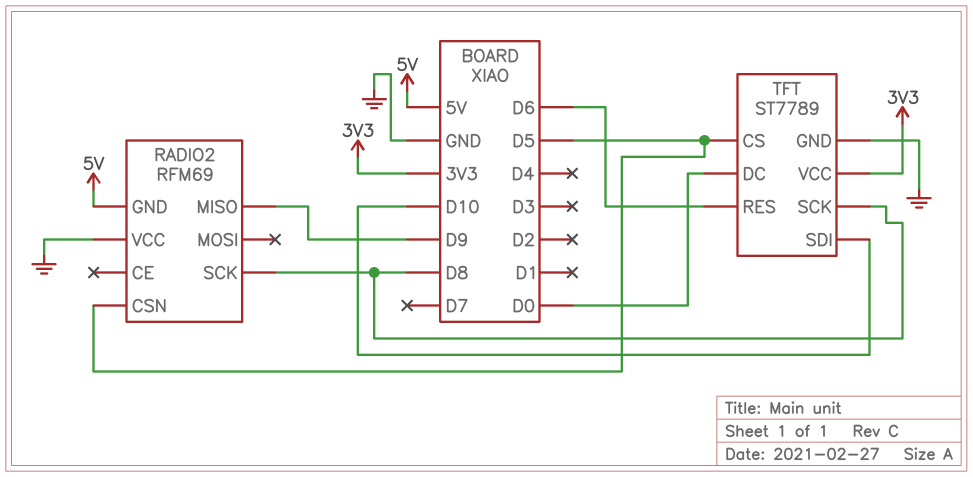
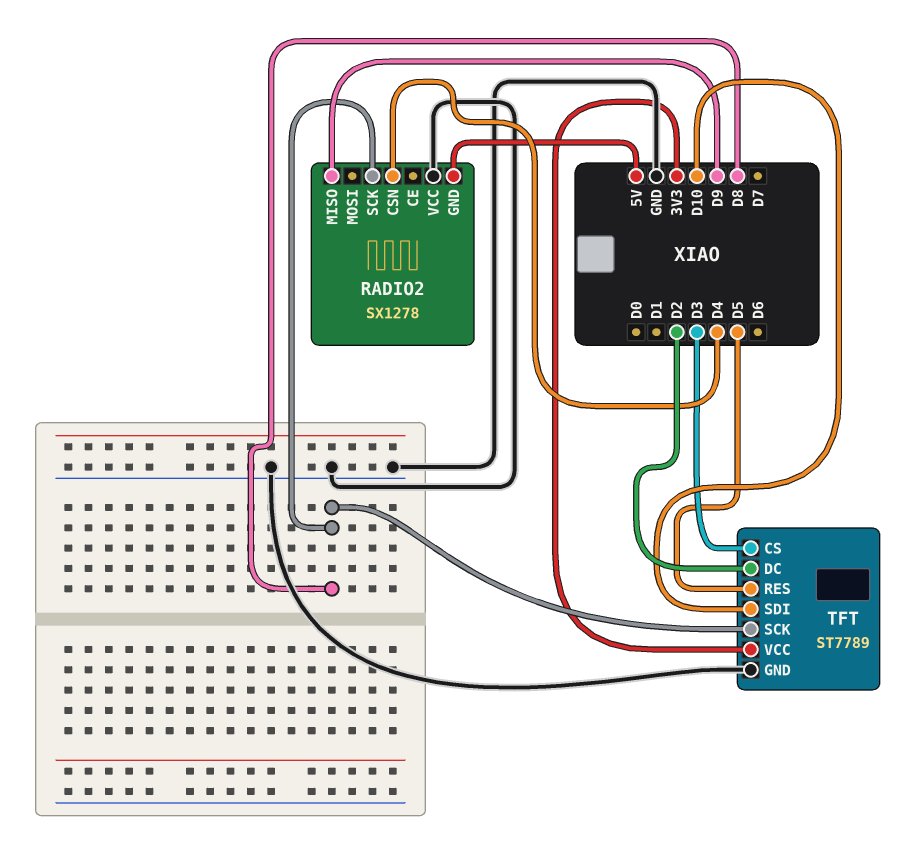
RADIO2: RFM69 -> SX1278
RADIO2 pin CSN: D5 -> D4
TFT pin CS: D5 -> D3
TFT pin DC: D0 -> D2
TFT pin RES: D6 -> D5

